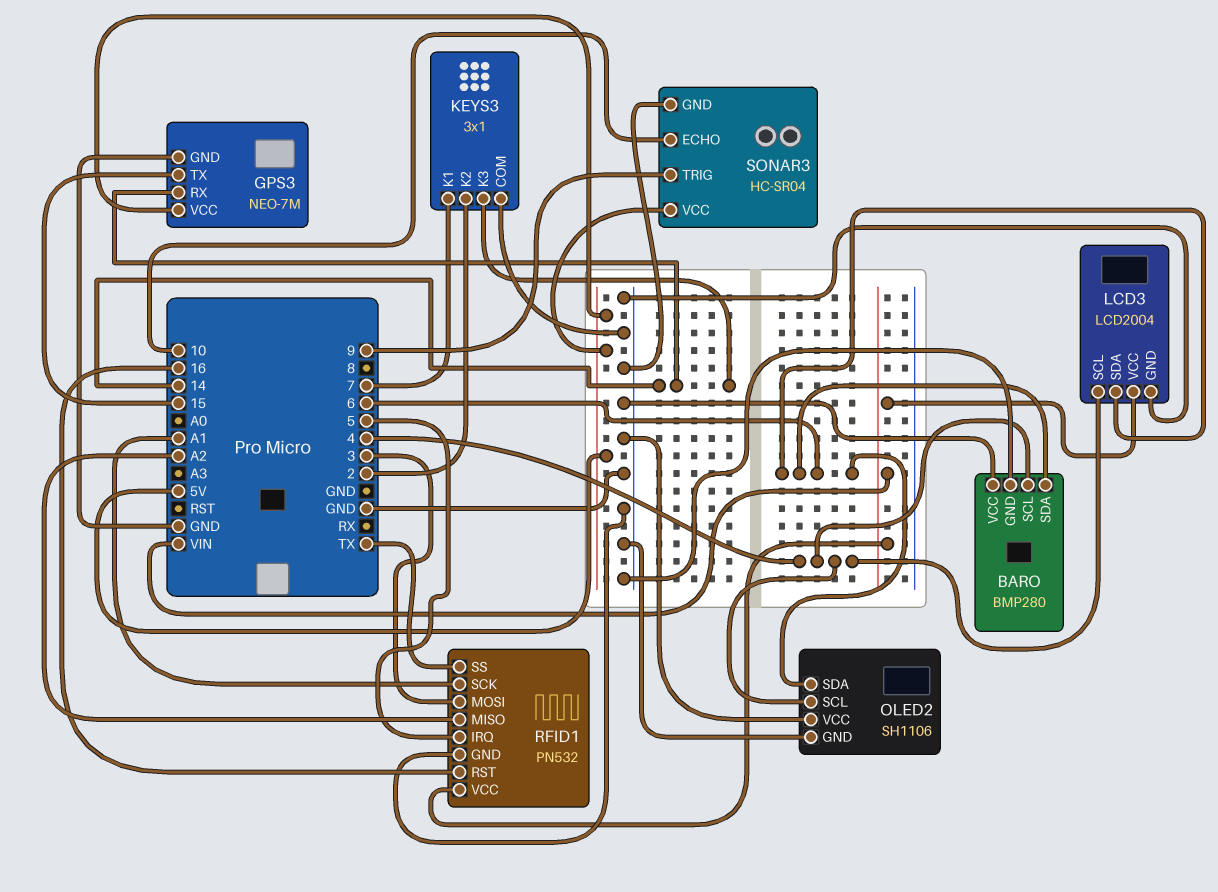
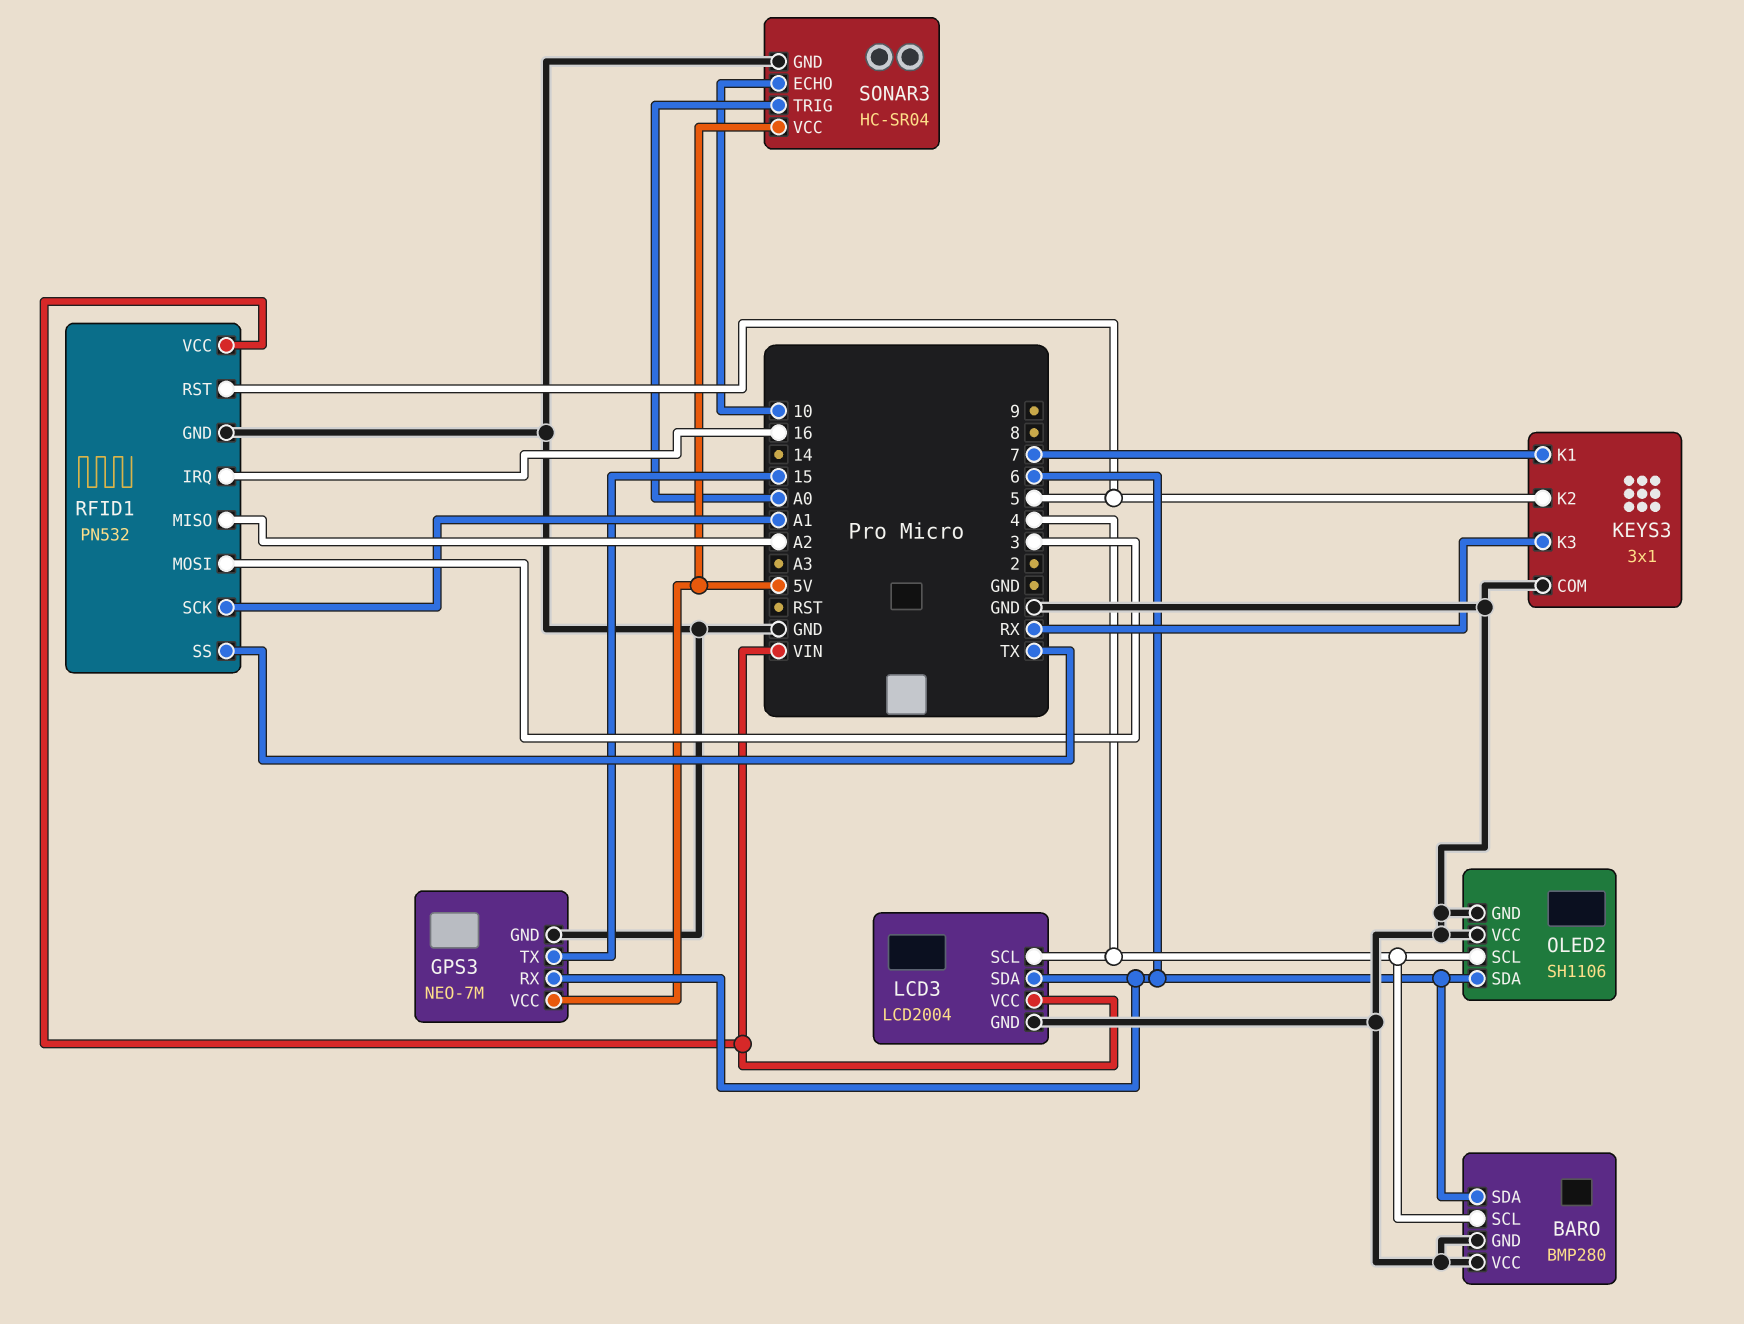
GPS3 pin RX: 14 -> 6
KEYS3 pin K2: 2 -> 5
KEYS3 pin K3: 14 -> RX
RFID1 pin IRQ: 5 -> 16
RFID1 pin RST: 16 -> 5
SONAR3 pin TRIG: 9 -> A0

